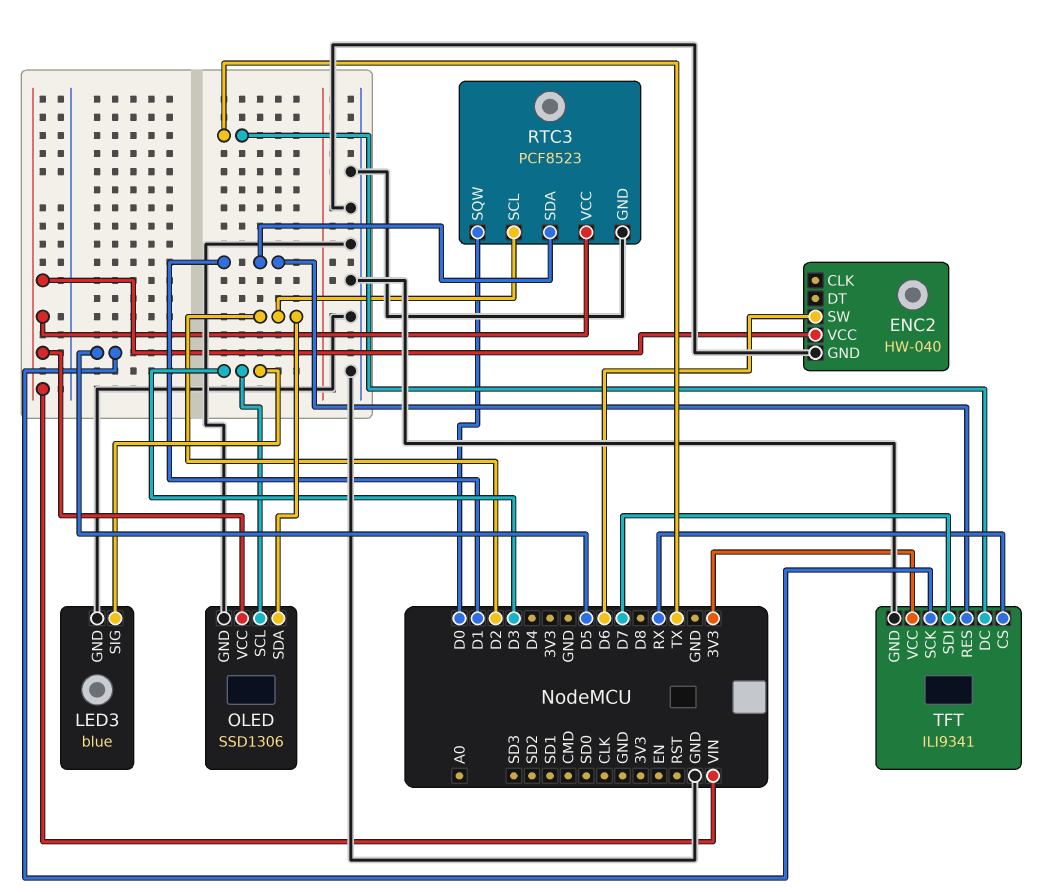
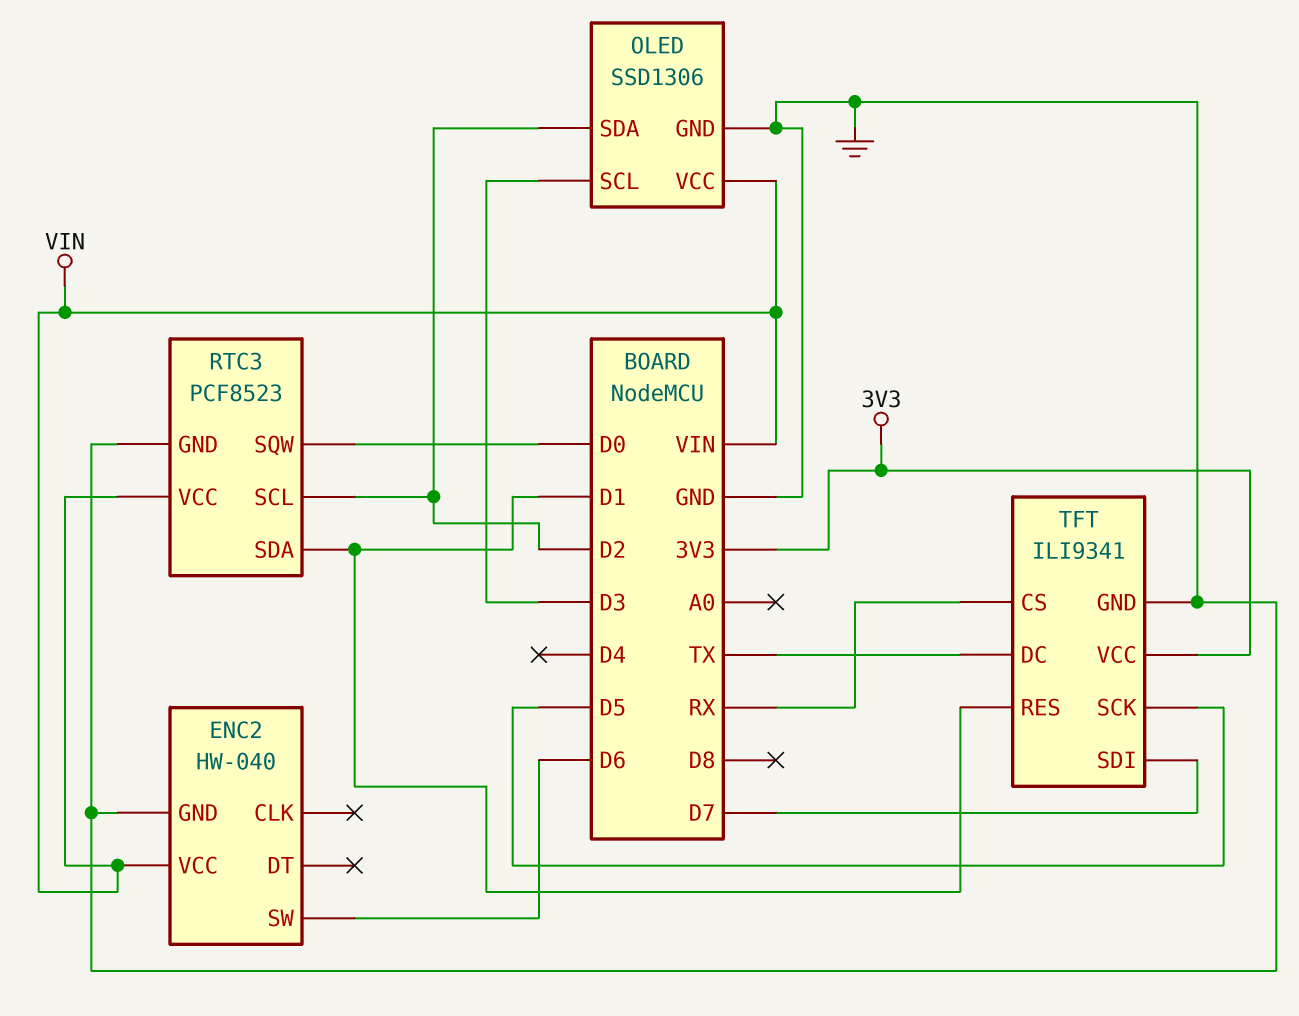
LED3: blue -> none
LED3 pin GND: GND -> none
LED3 pin SIG: D3 -> none

